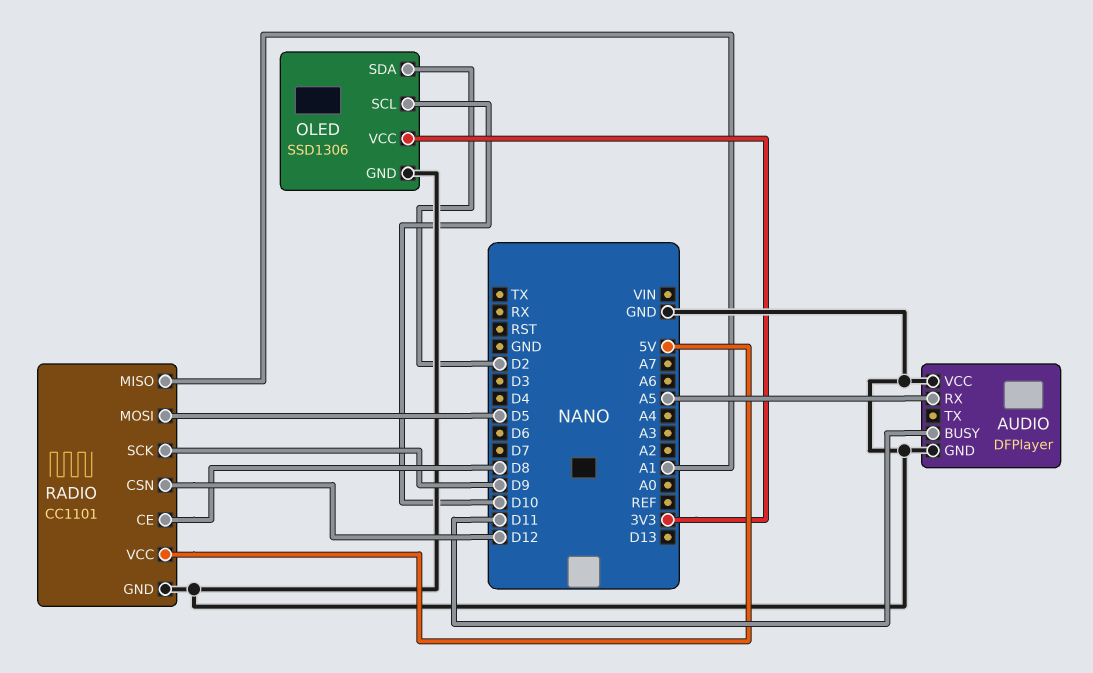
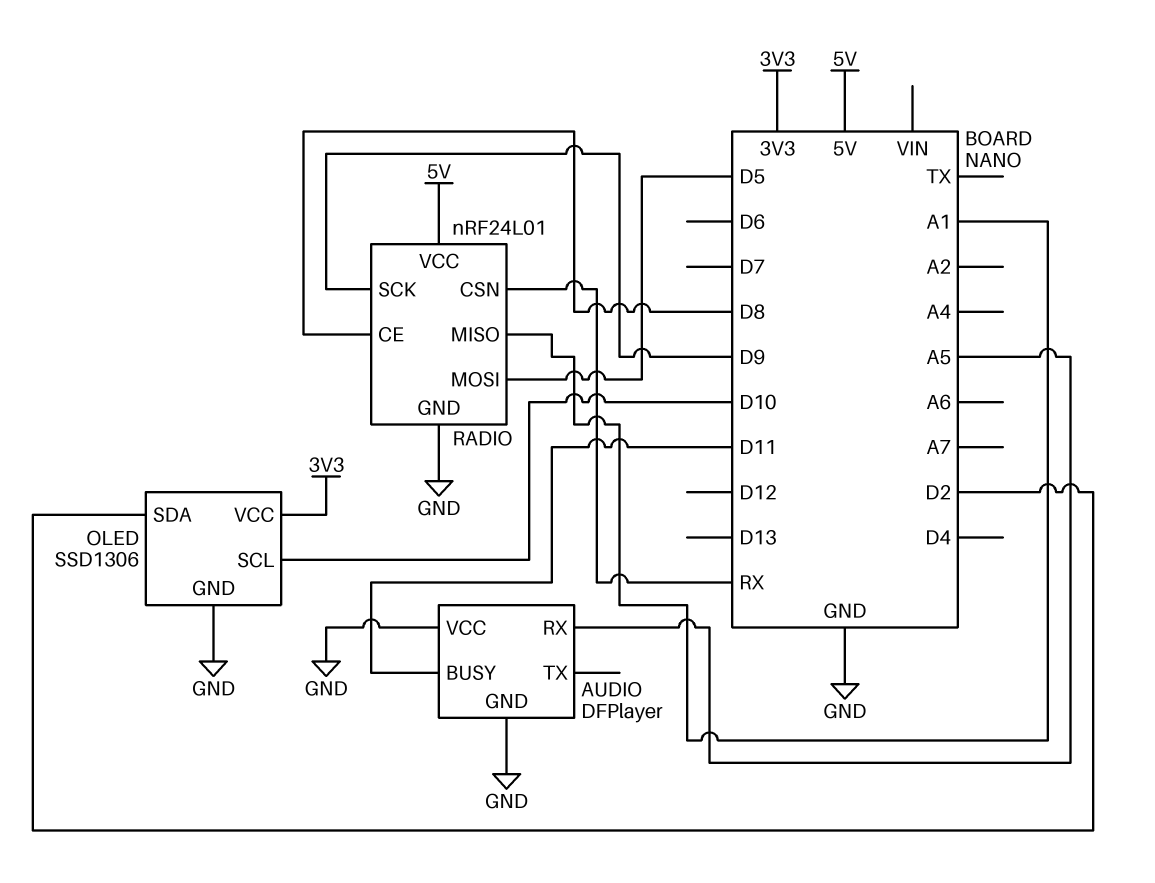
RADIO: CC1101 -> nRF24L01
RADIO pin CSN: D12 -> RX

